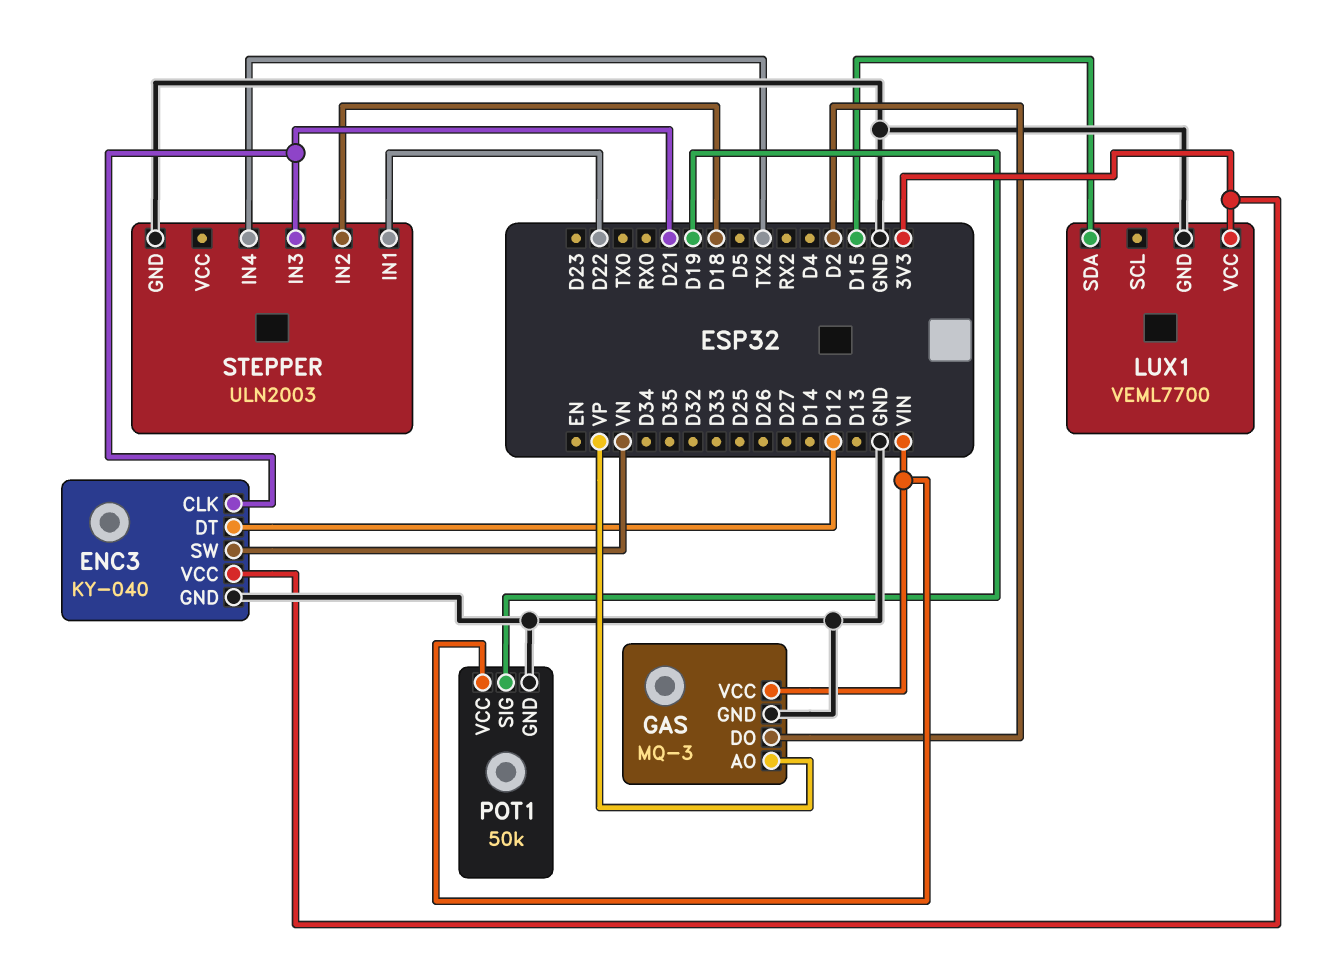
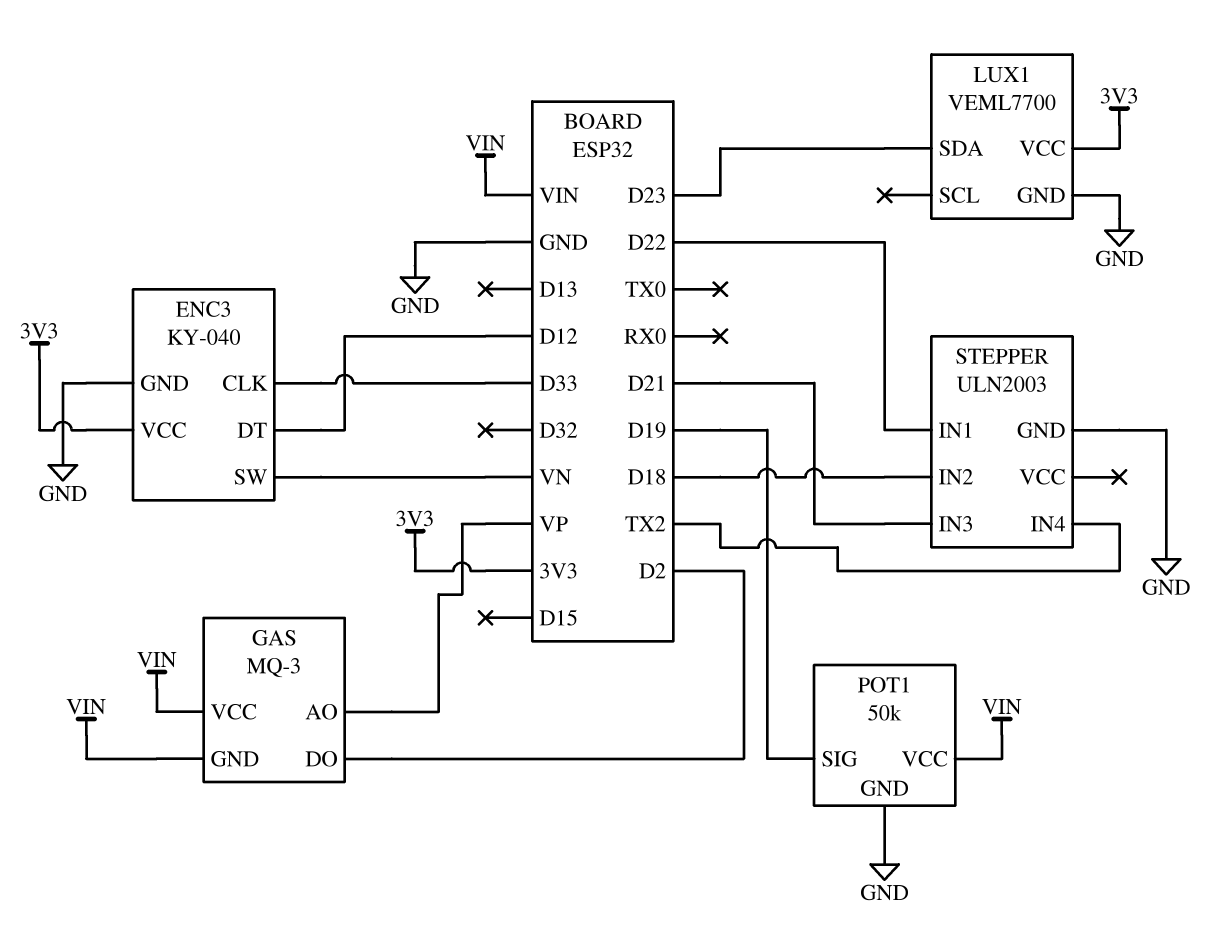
ENC3 pin CLK: D21 -> D33
GAS pin GND: GND -> VIN
LUX1 pin SDA: D15 -> D23

